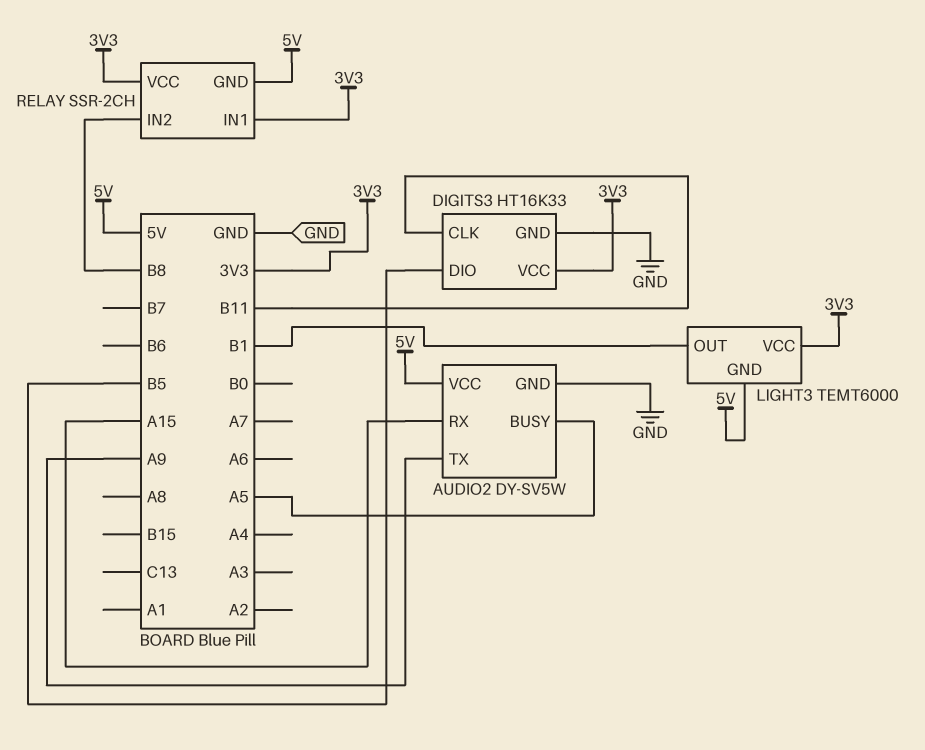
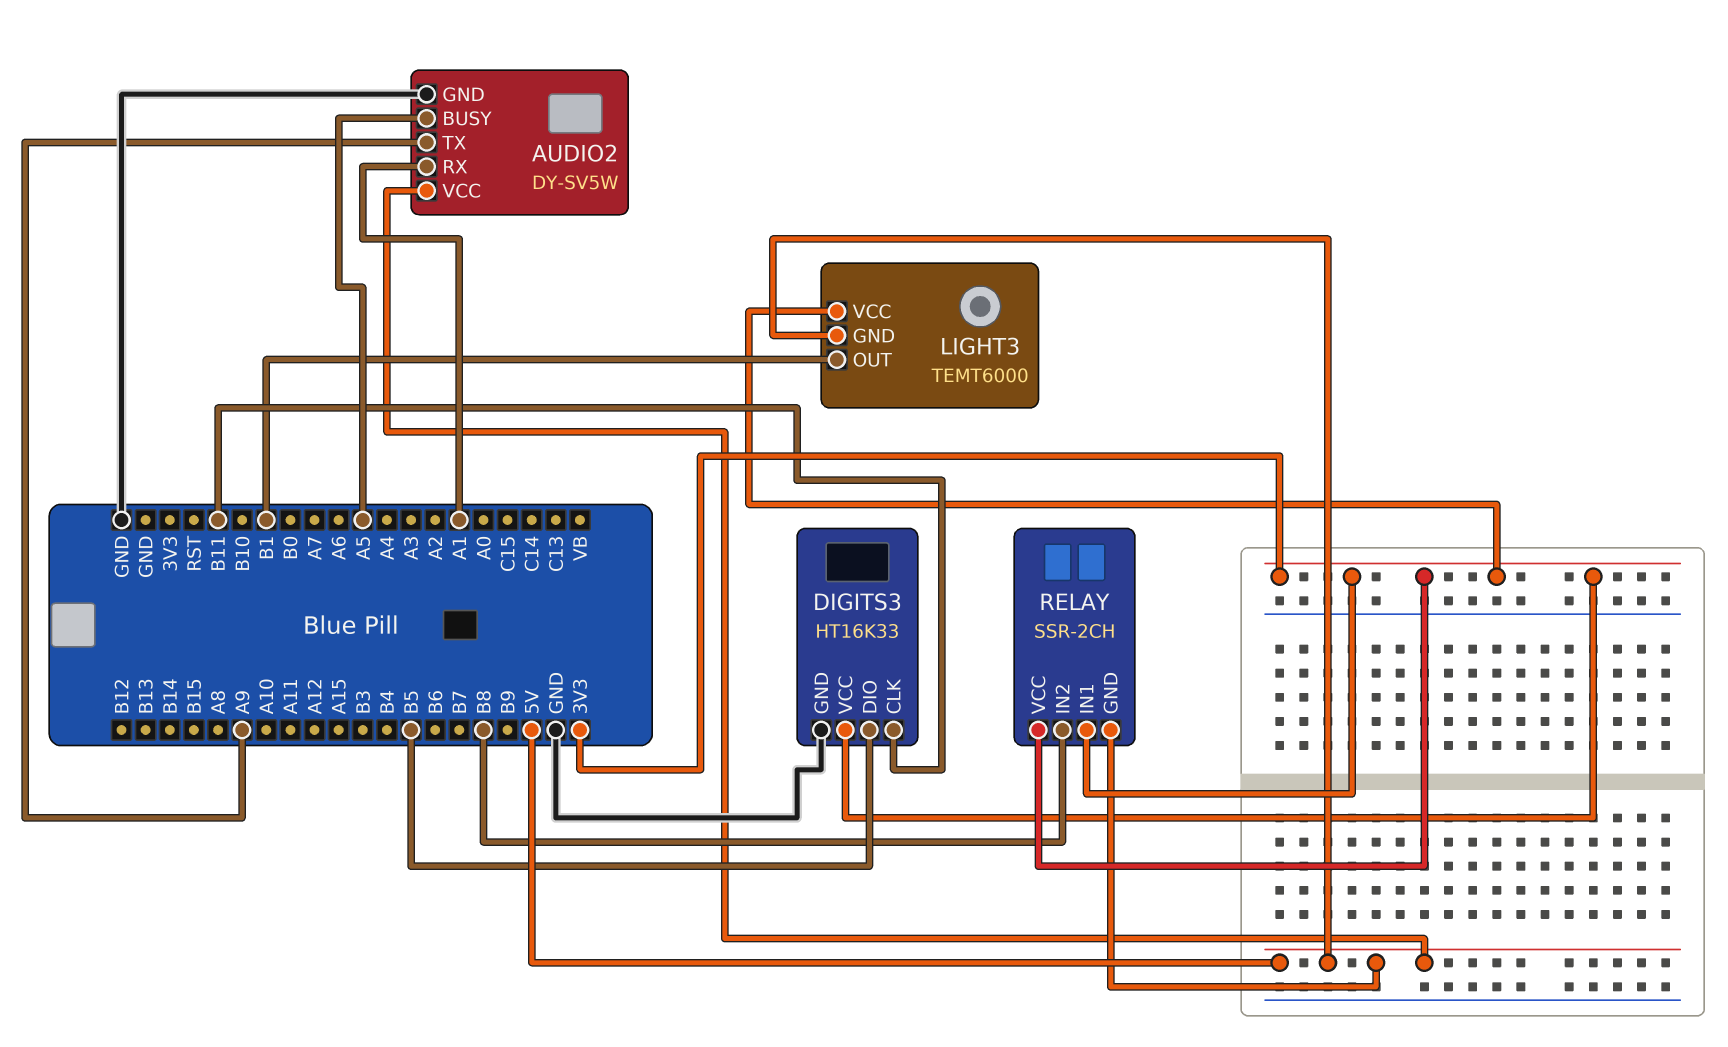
AUDIO2 pin RX: A15 -> A1

